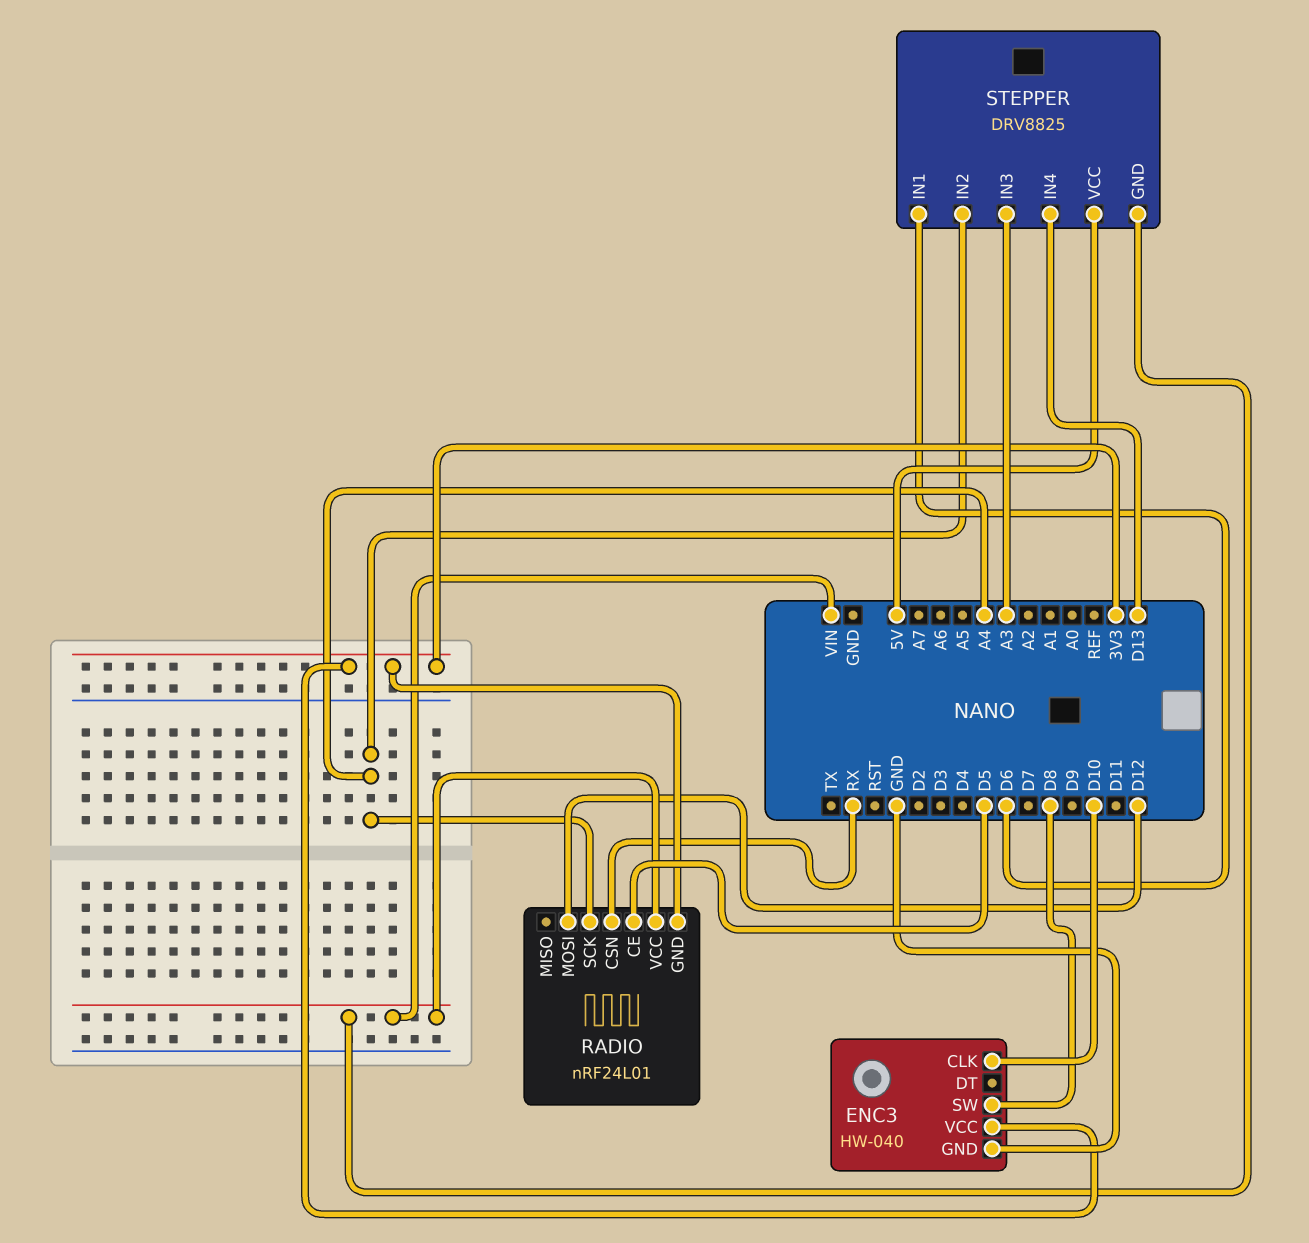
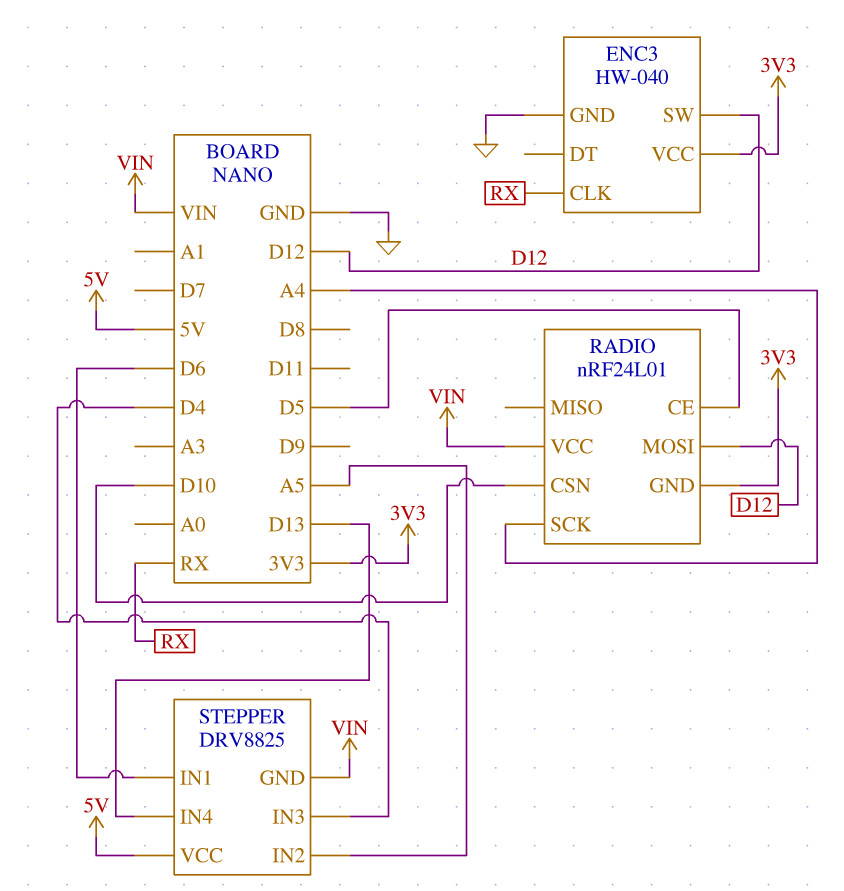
ENC3 pin CLK: D10 -> RX
ENC3 pin SW: D8 -> D12
RADIO pin CSN: RX -> D10
STEPPER pin IN2: A4 -> A5
STEPPER pin IN3: A3 -> D4

